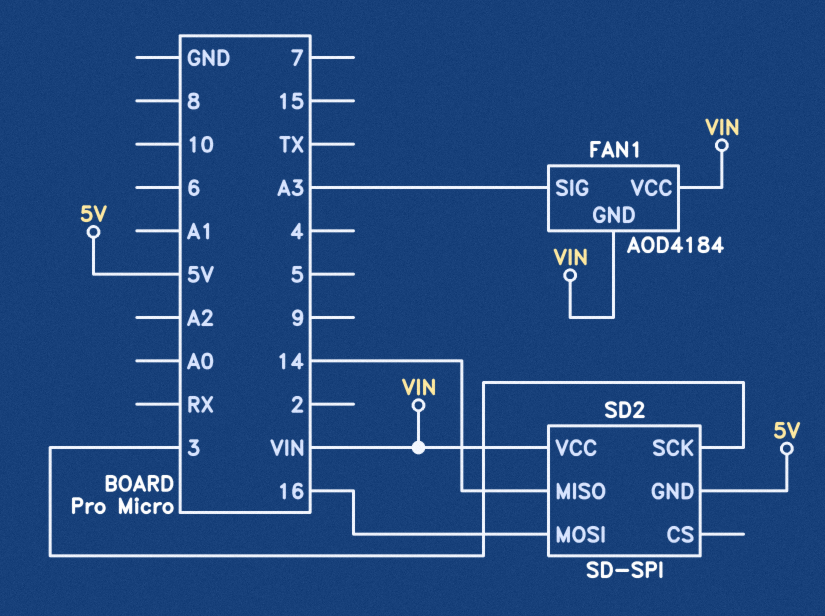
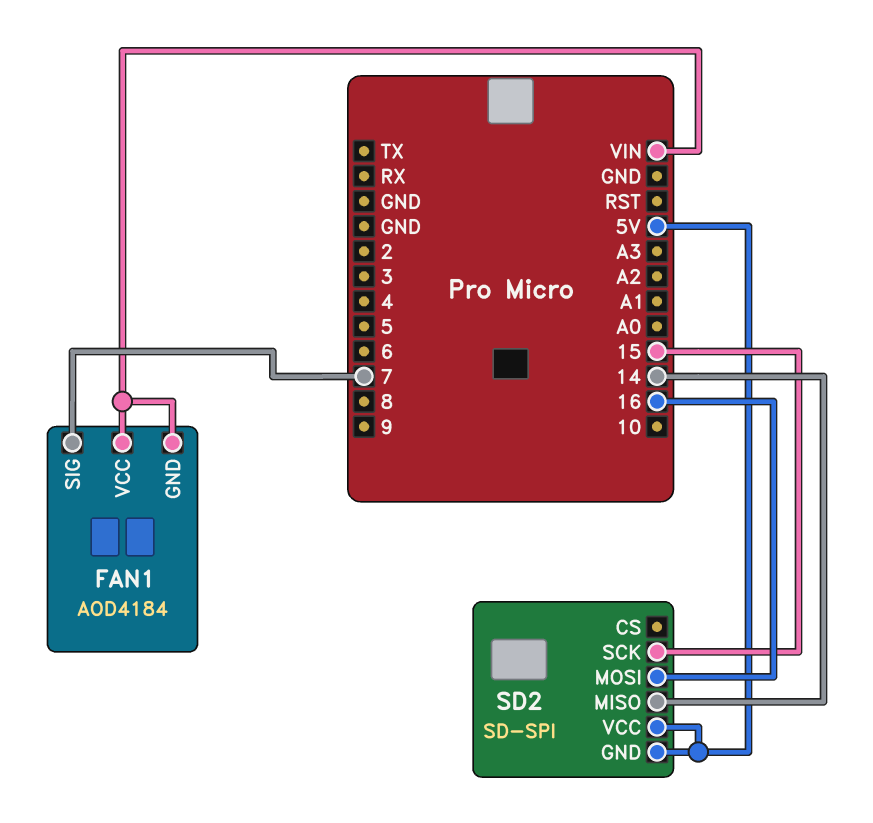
FAN1 pin SIG: A3 -> 7
SD2 pin SCK: 3 -> 15
SD2 pin VCC: VIN -> 5V

